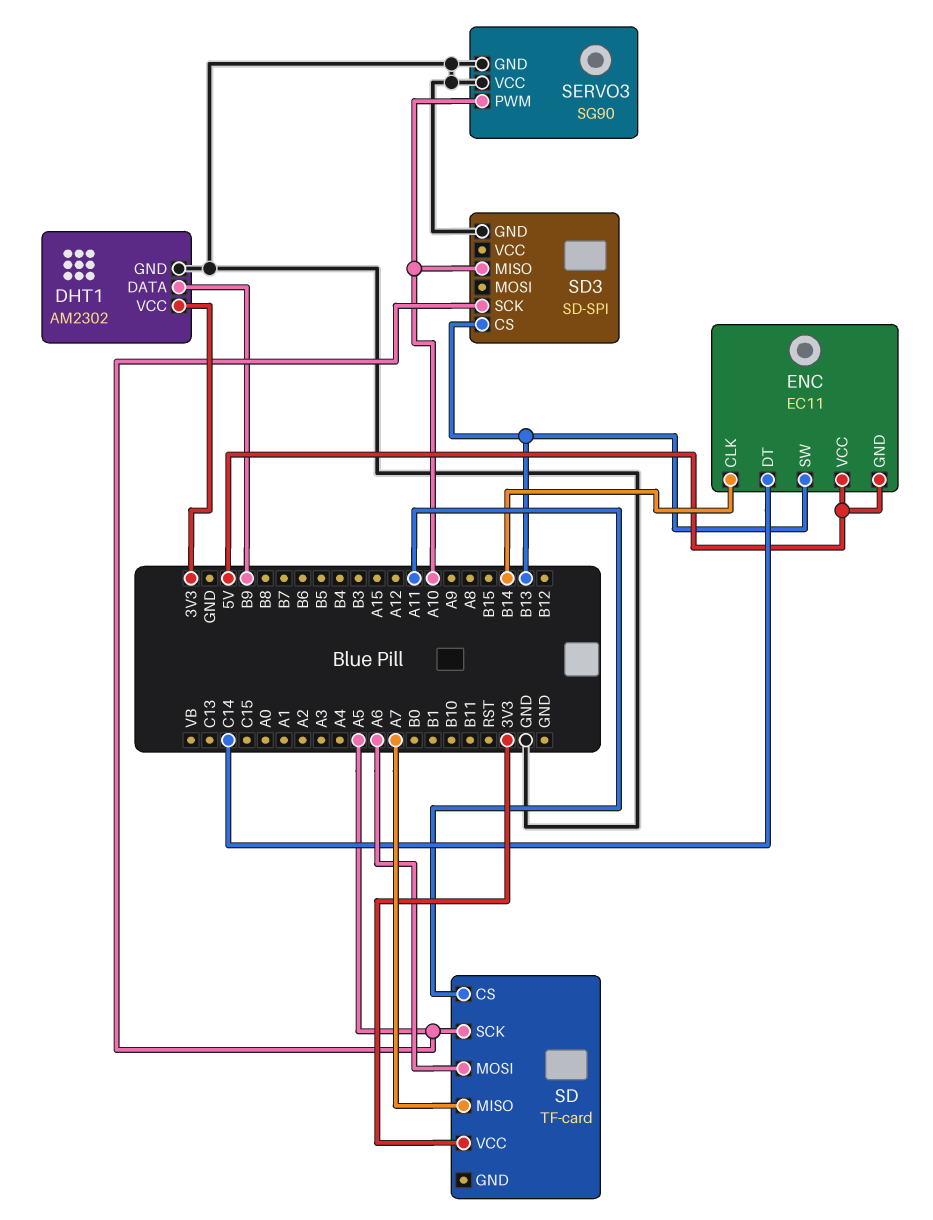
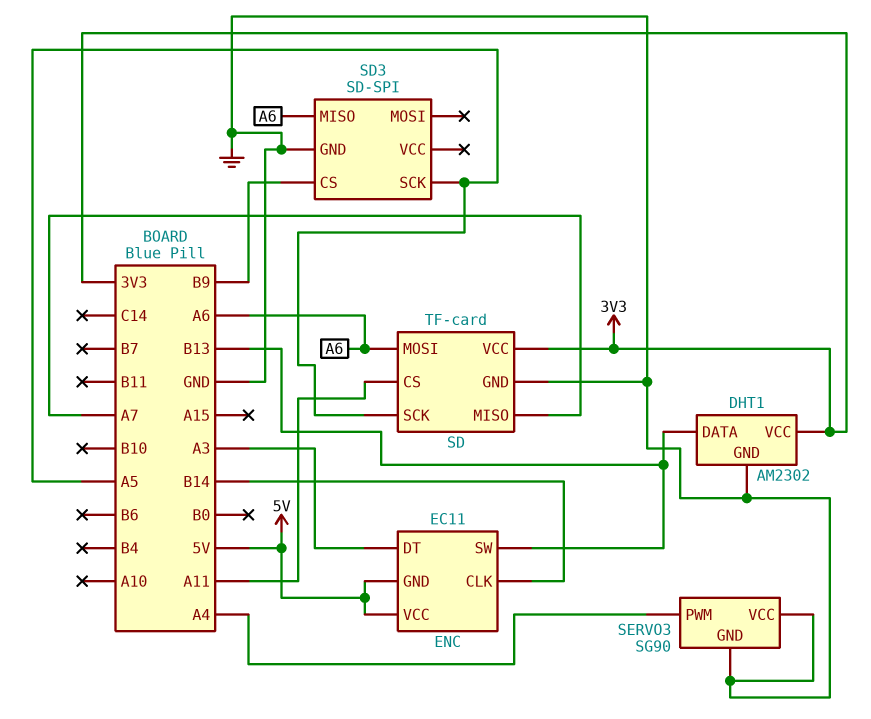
DHT1 pin DATA: B9 -> B13
ENC pin DT: C14 -> A3
SD pin GND: none -> GND
SD3 pin CS: B13 -> B9
SD3 pin MISO: A10 -> A6
SERVO3 pin PWM: A10 -> A4

